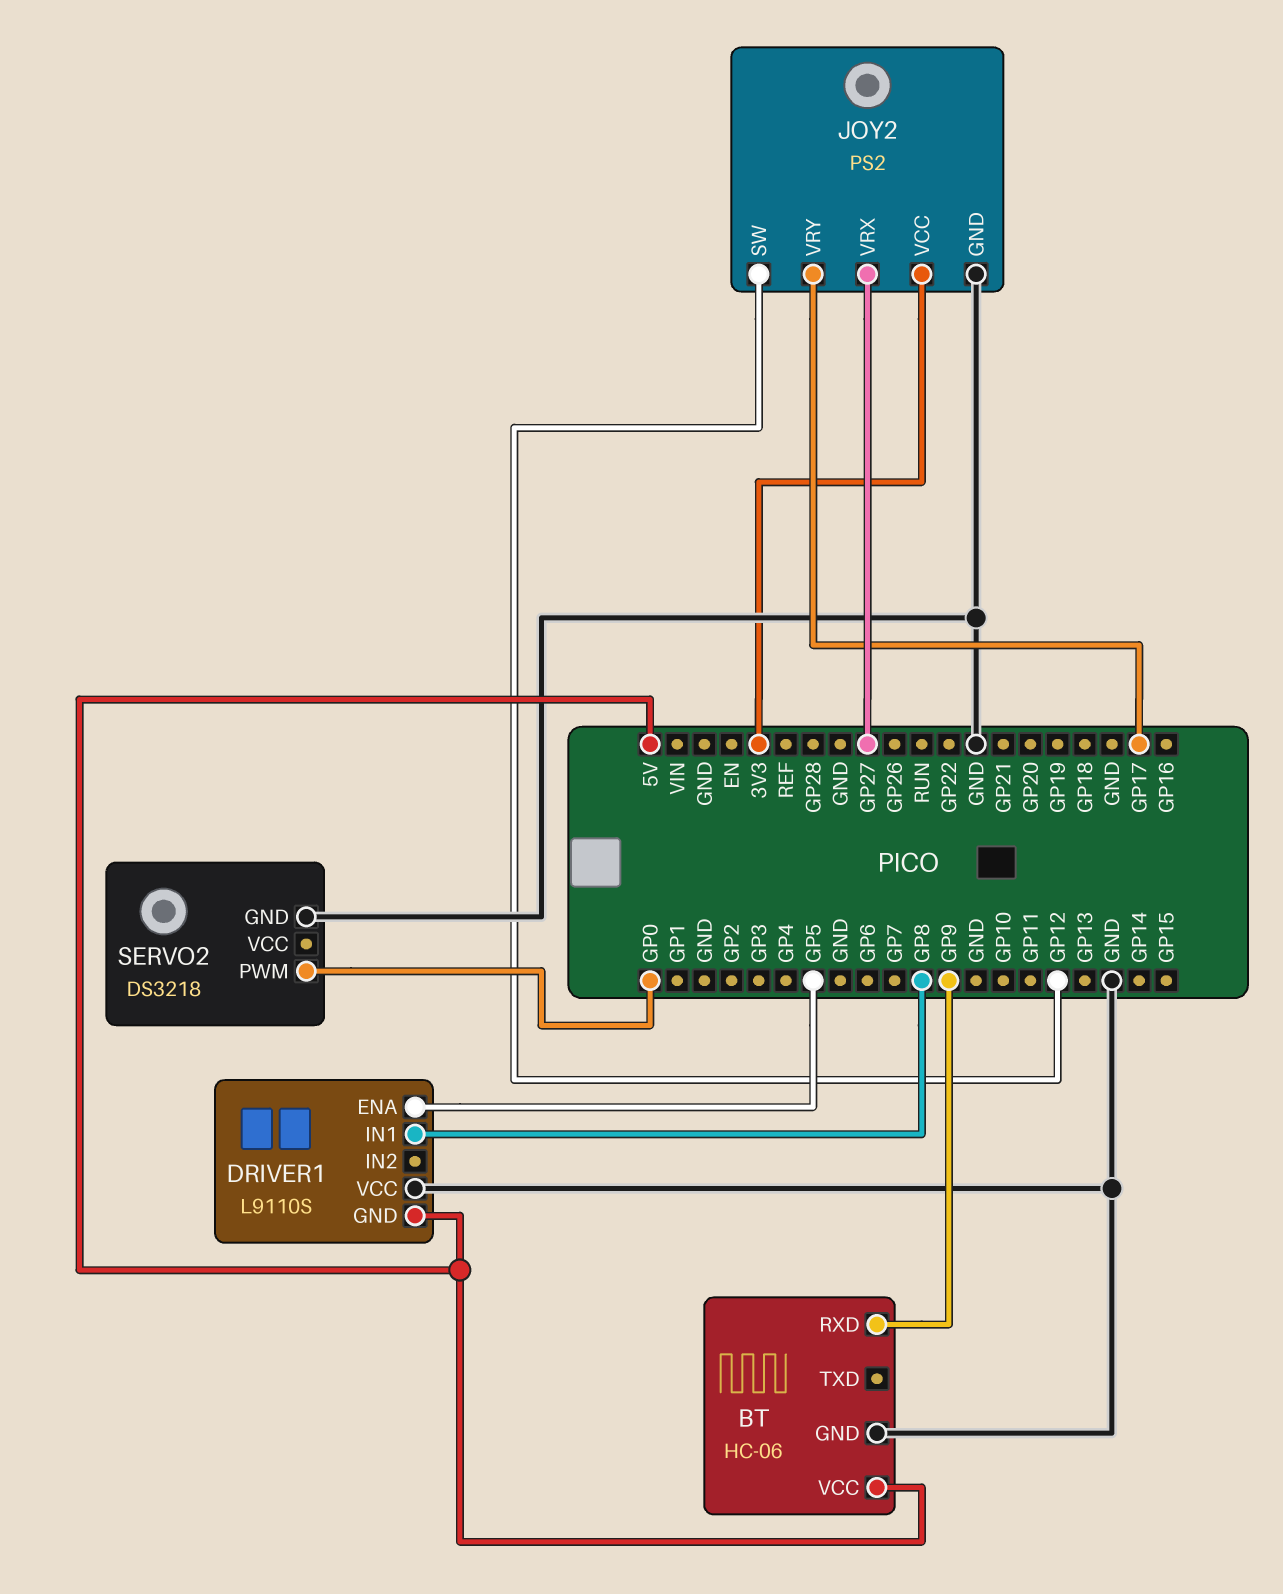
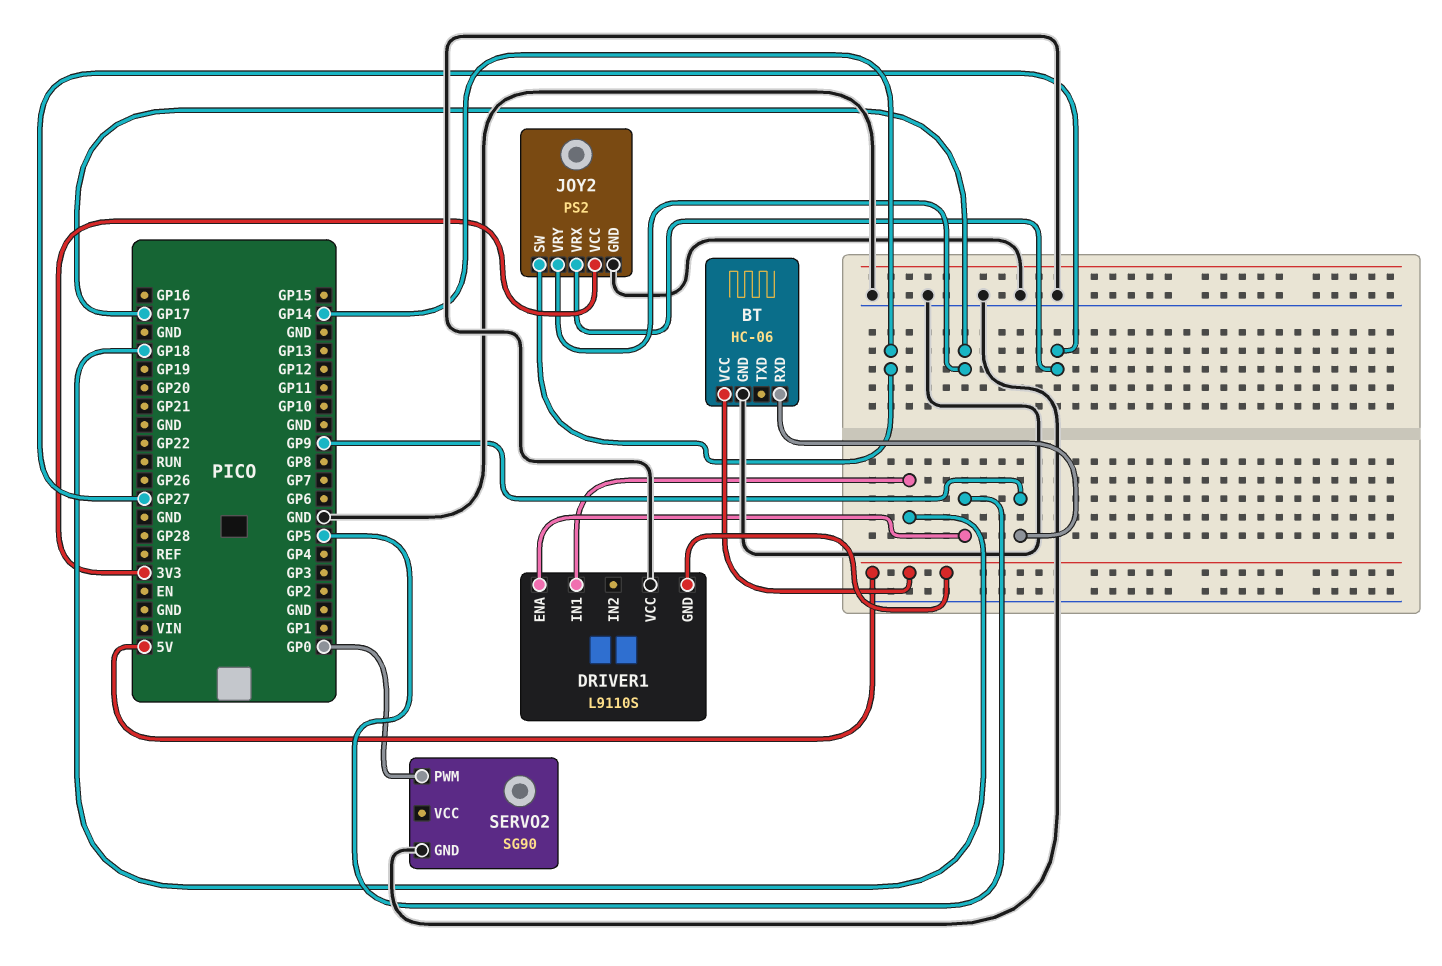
DRIVER1 pin IN1: GP8 -> GP18
JOY2 pin SW: GP12 -> GP14
SERVO2: DS3218 -> SG90

